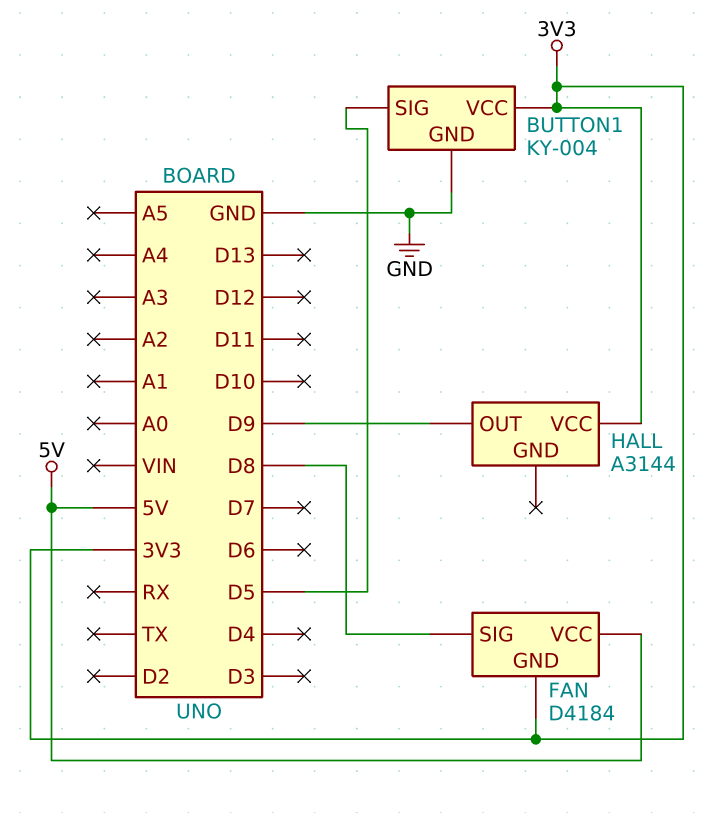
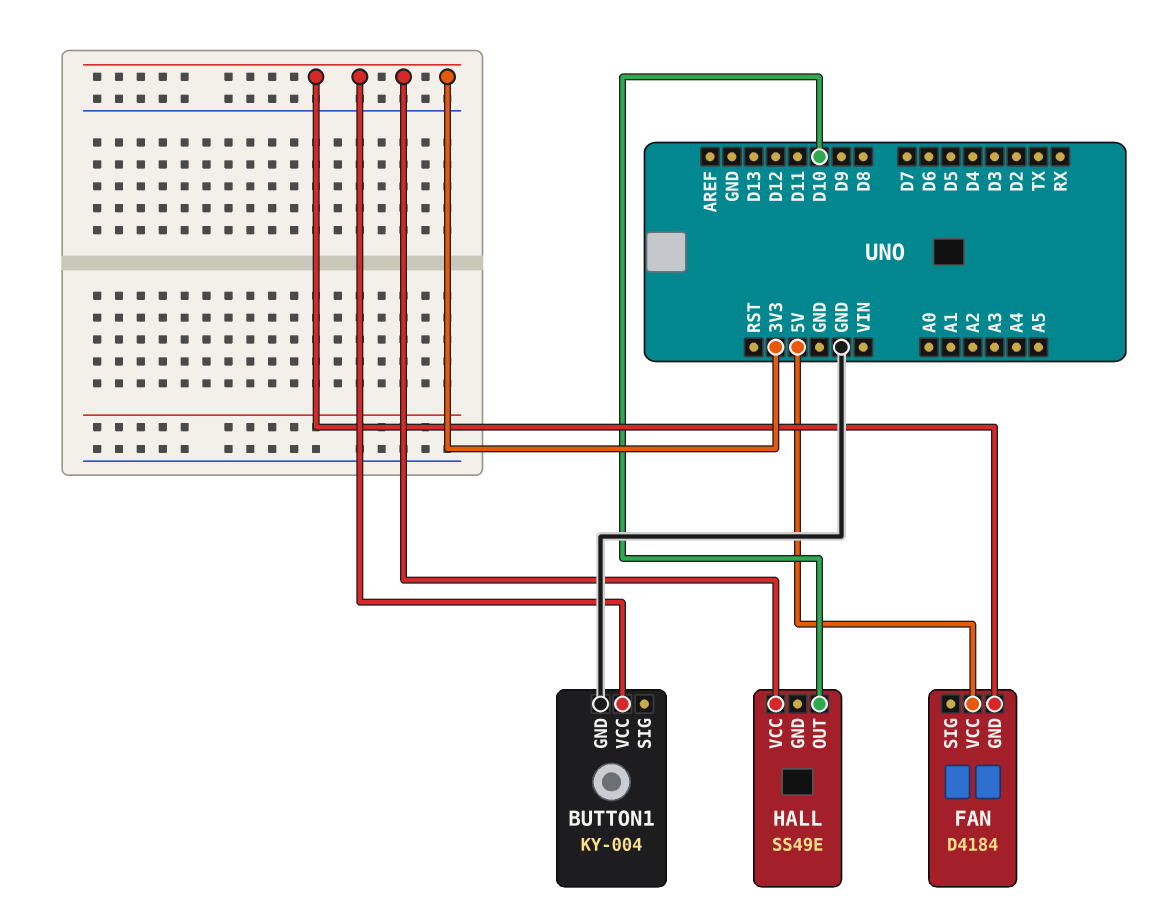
BUTTON1 pin SIG: D5 -> none
FAN pin SIG: D8 -> none
HALL: A3144 -> SS49E
HALL pin OUT: D9 -> D10

